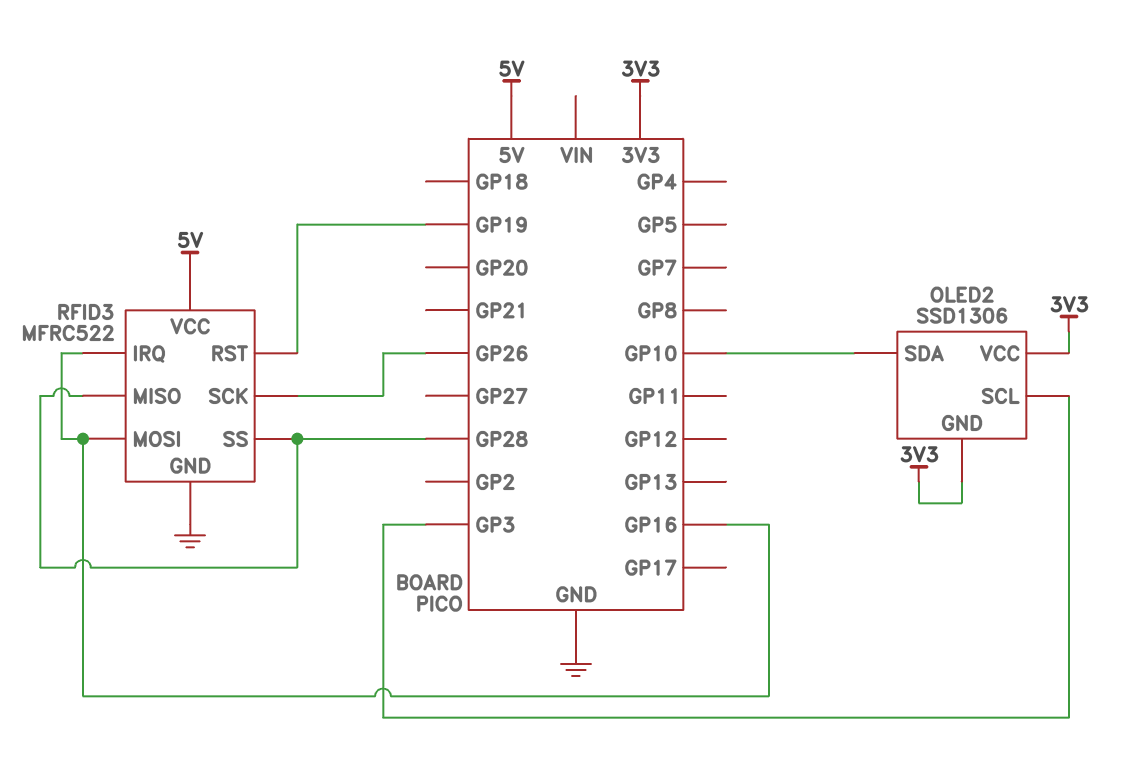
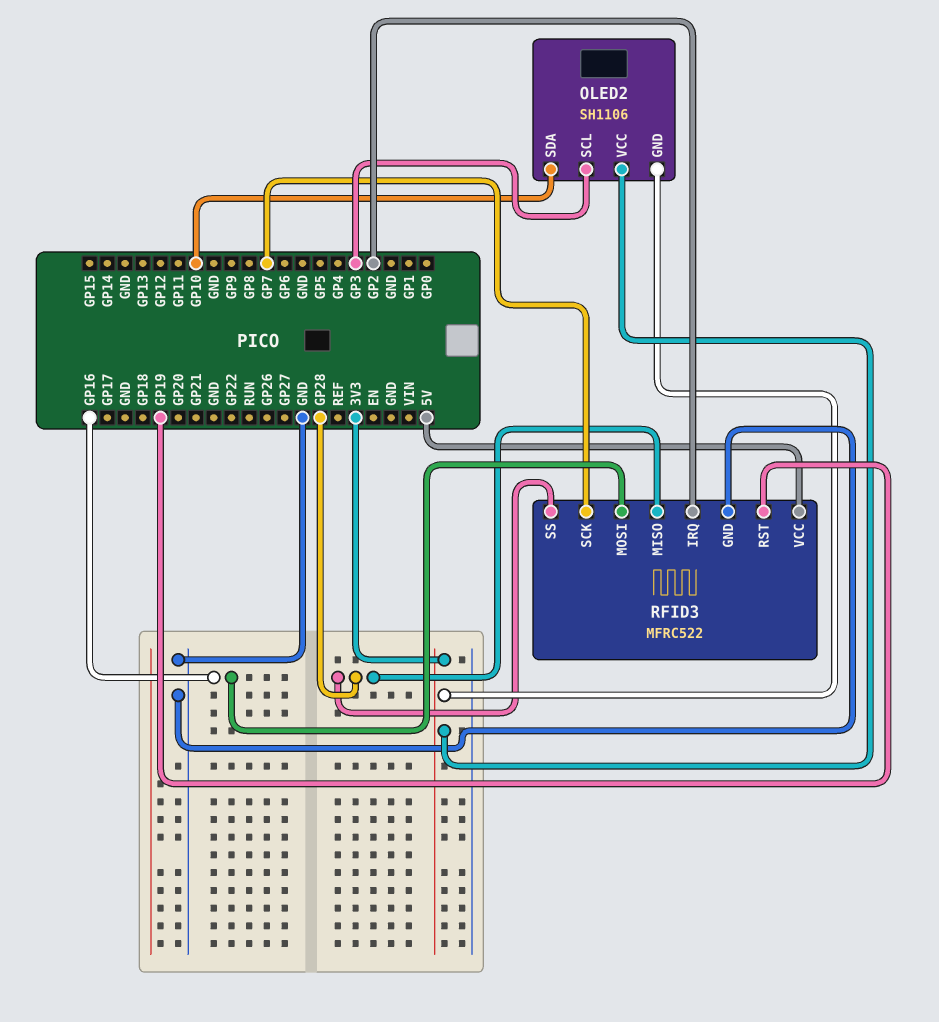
OLED2: SSD1306 -> SH1106
RFID3 pin IRQ: GP16 -> GP2
RFID3 pin SCK: GP26 -> GP7

